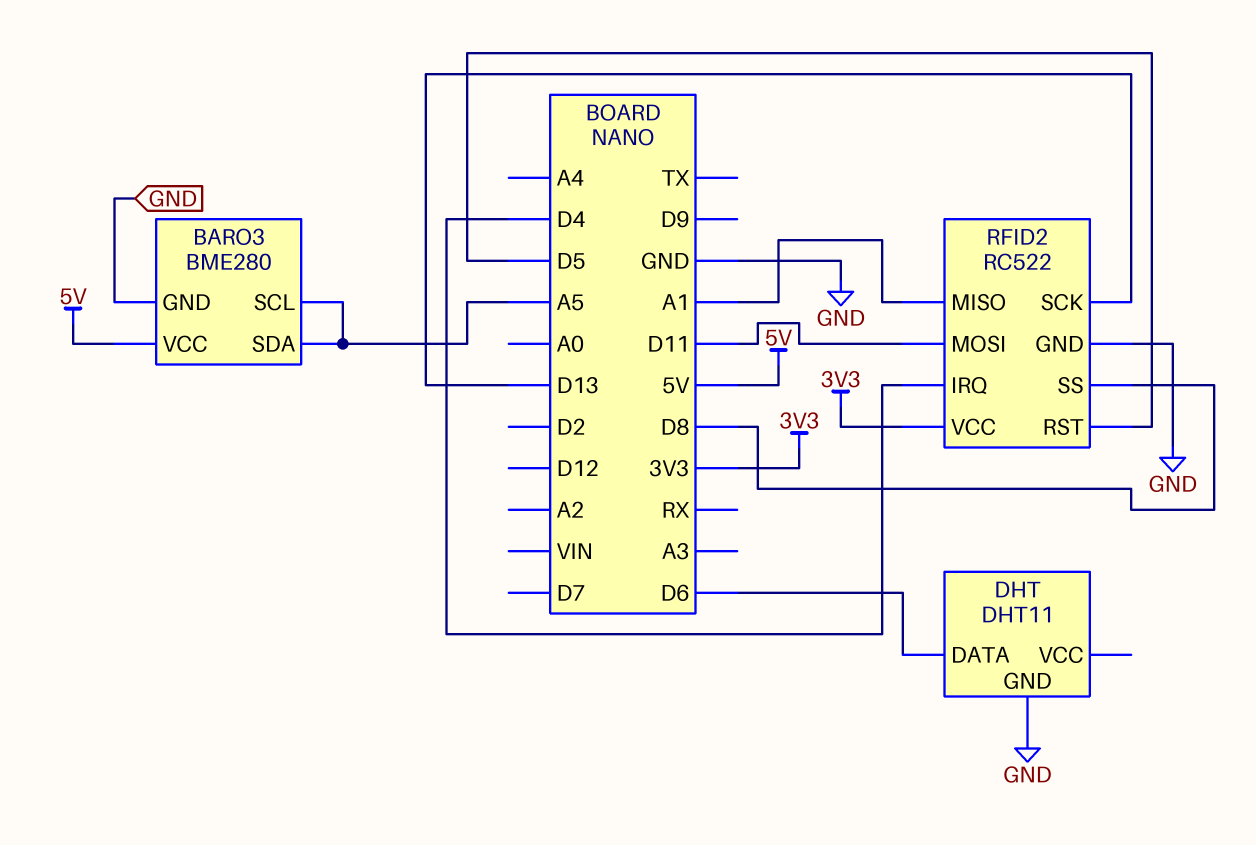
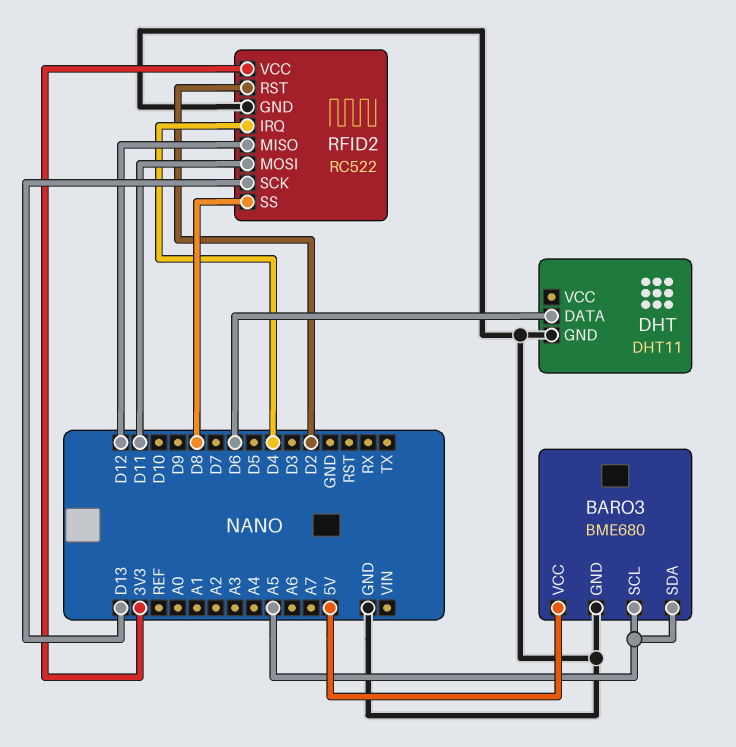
BARO3: BME280 -> BME680
RFID2 pin MISO: A1 -> D12
RFID2 pin RST: D5 -> D2

